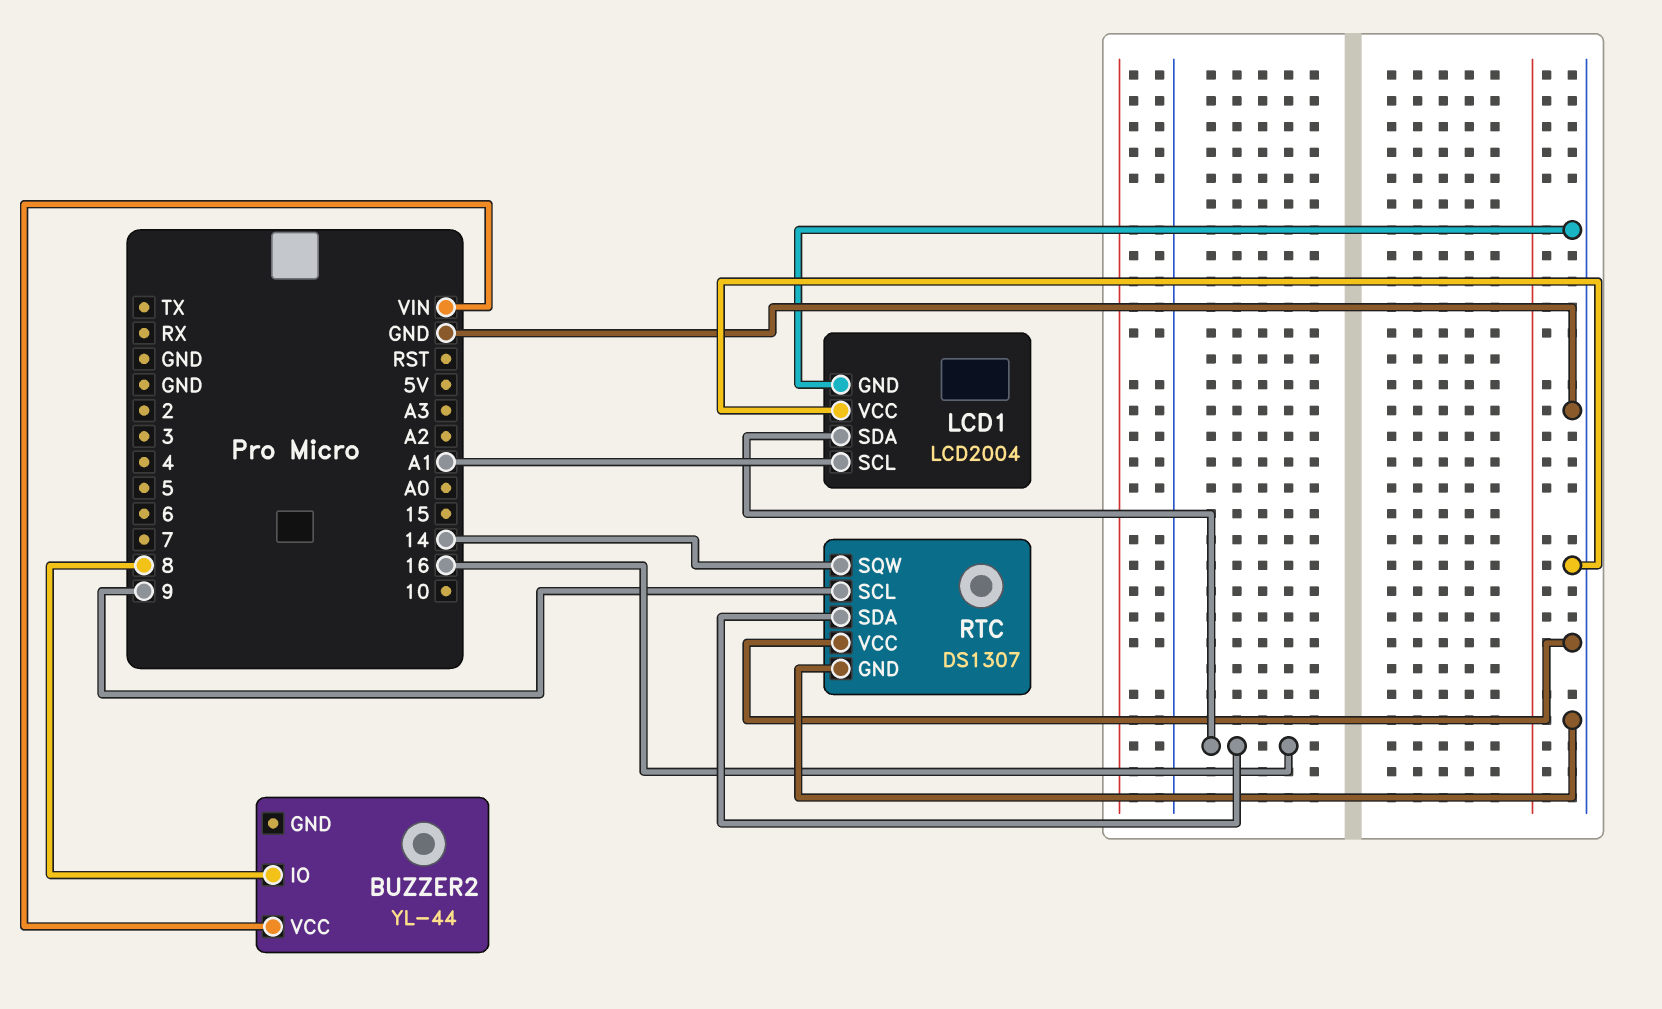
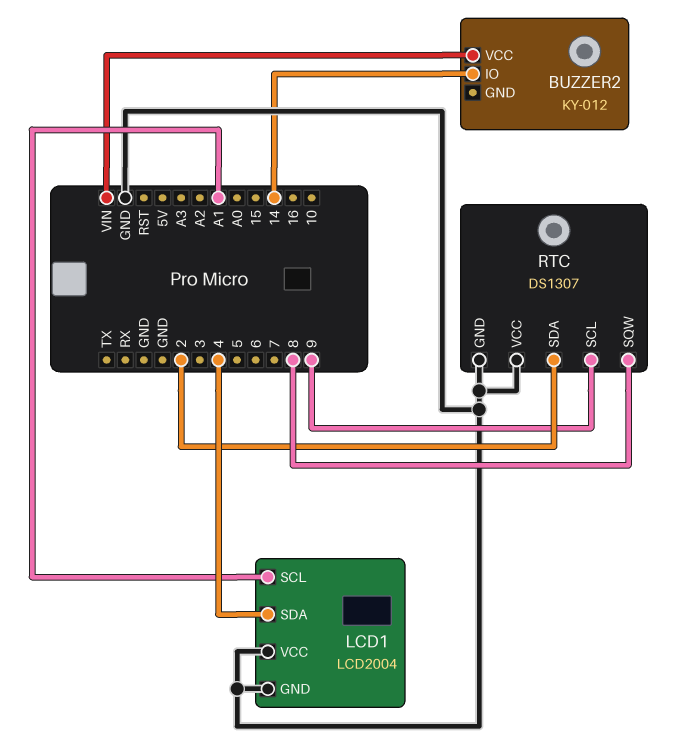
BUZZER2: YL-44 -> KY-012
BUZZER2 pin IO: 8 -> 14
LCD1 pin SDA: 16 -> 4
RTC pin SDA: 16 -> 2
RTC pin SQW: 14 -> 8

